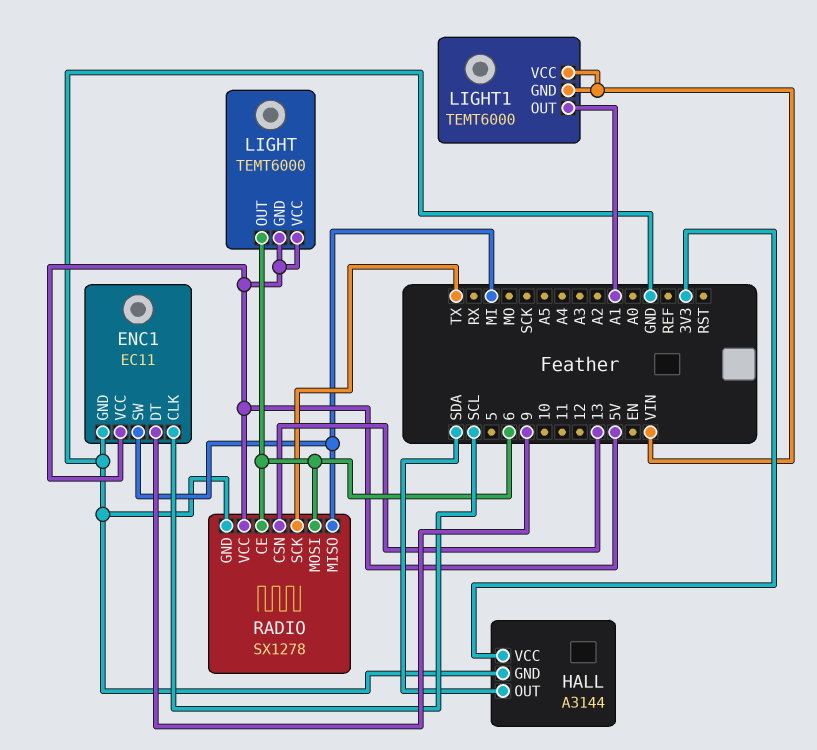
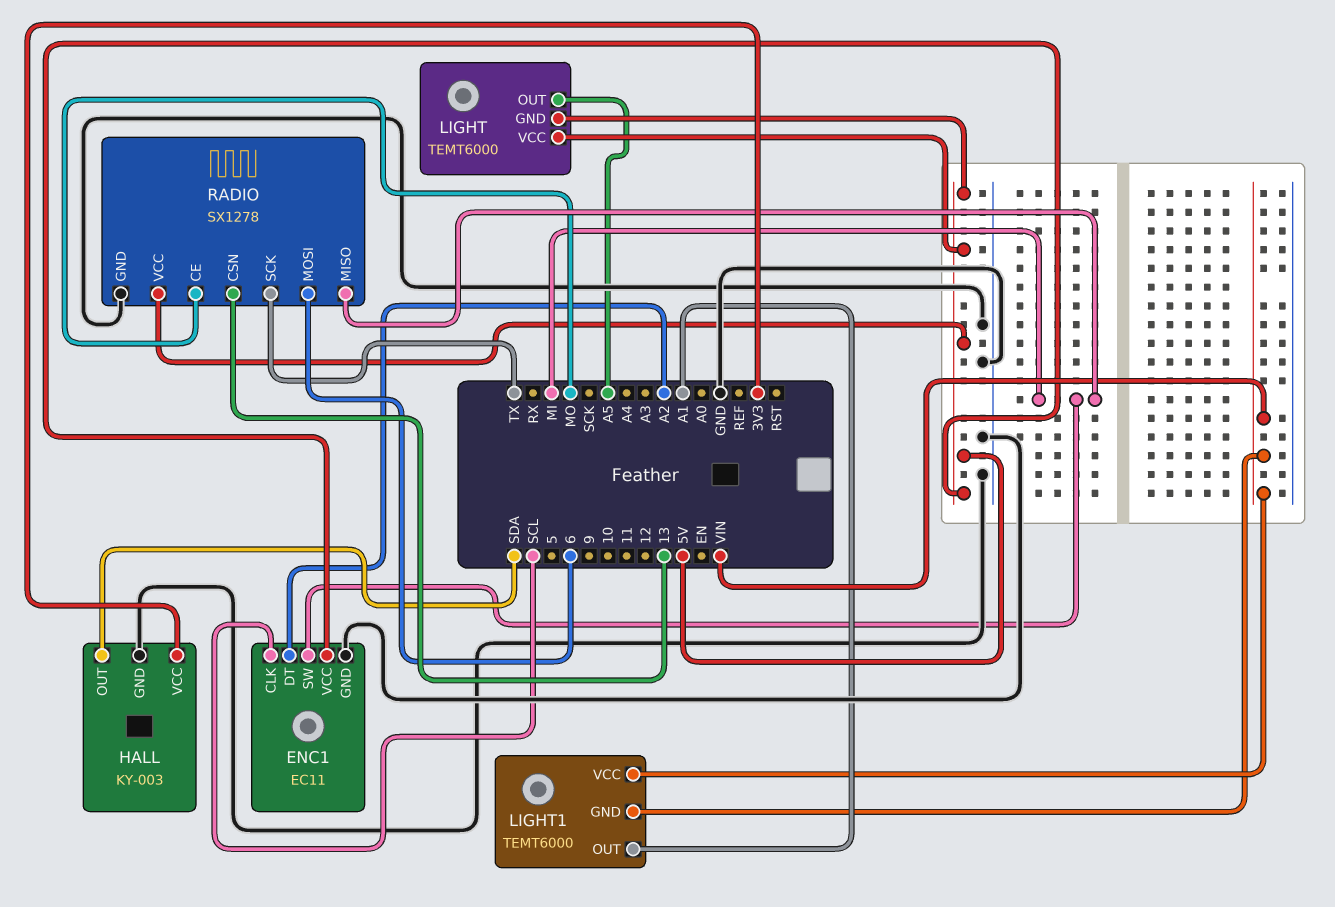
ENC1 pin DT: 9 -> A2
HALL: A3144 -> KY-003
LIGHT pin OUT: 6 -> A5
RADIO pin CE: 6 -> MO

